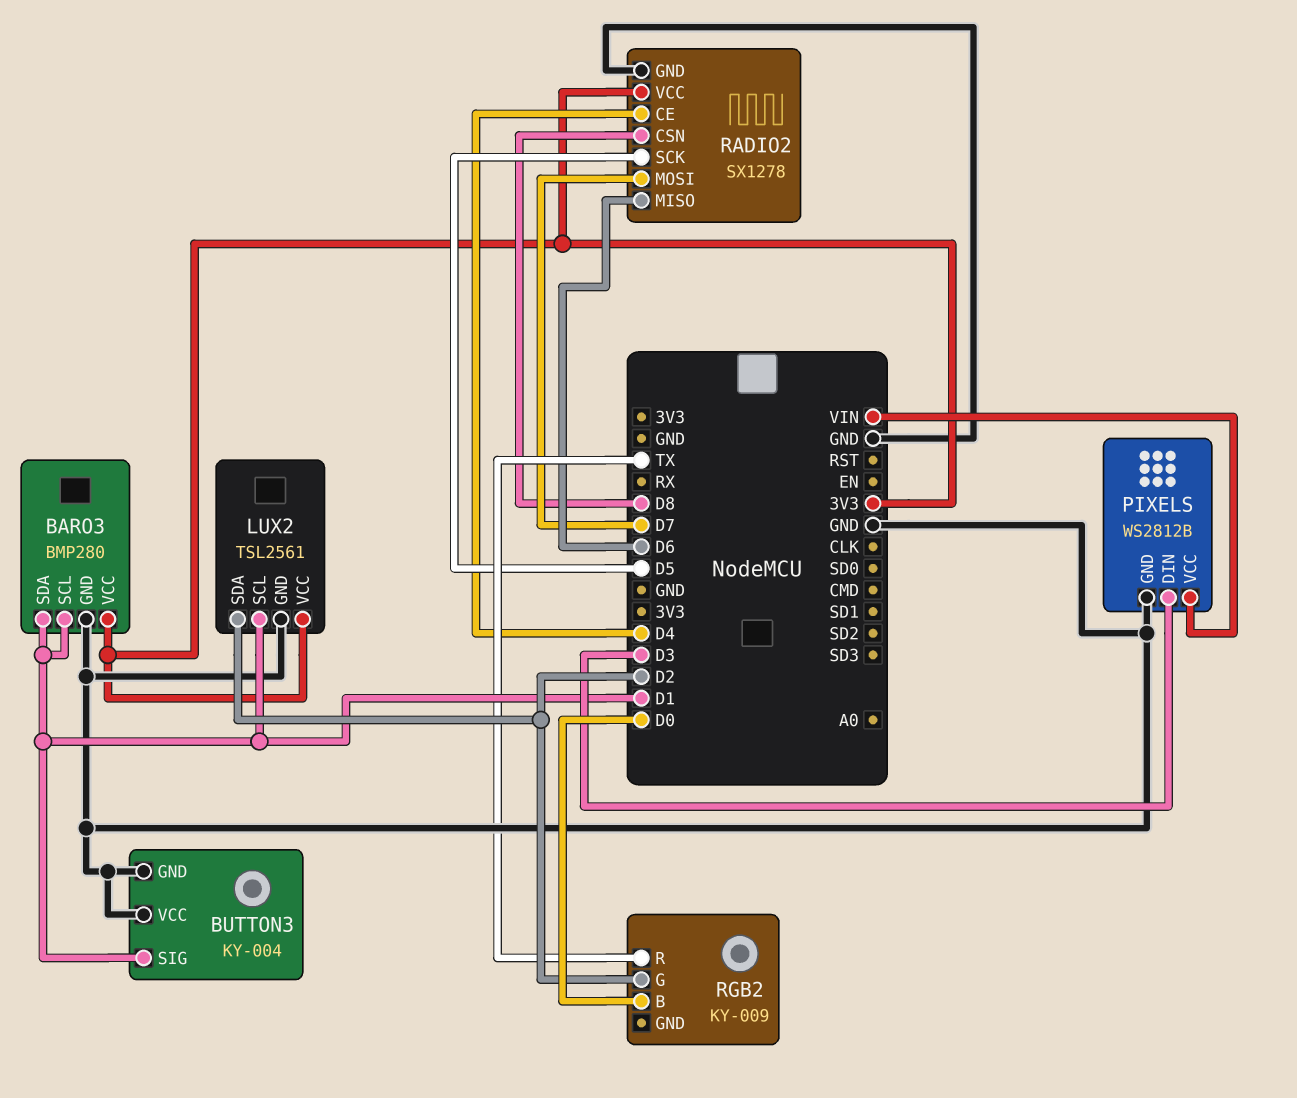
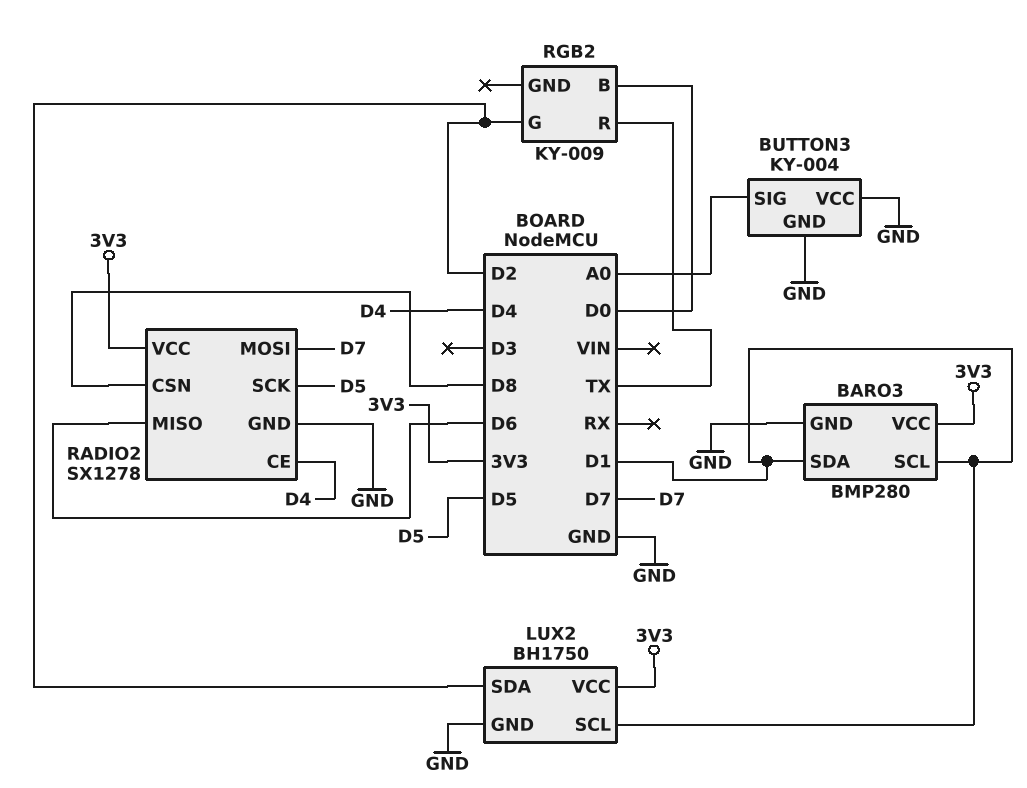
BUTTON3 pin SIG: D1 -> A0
LUX2: TSL2561 -> BH1750
PIXELS: WS2812B -> none
PIXELS pin DIN: D3 -> none
PIXELS pin GND: GND -> none
PIXELS pin VCC: VIN -> none

